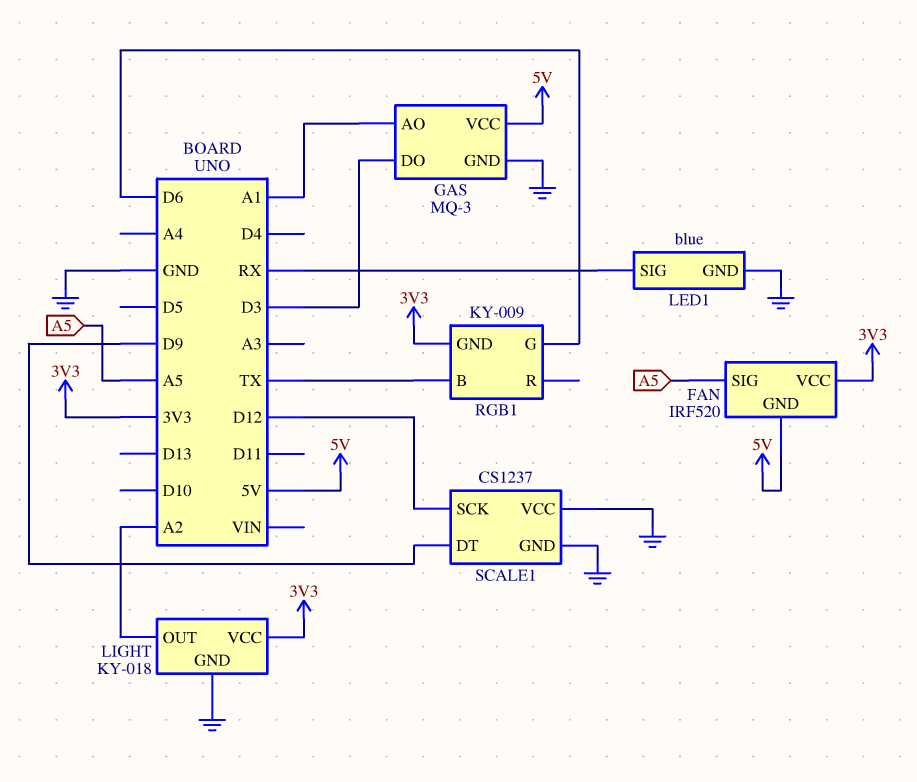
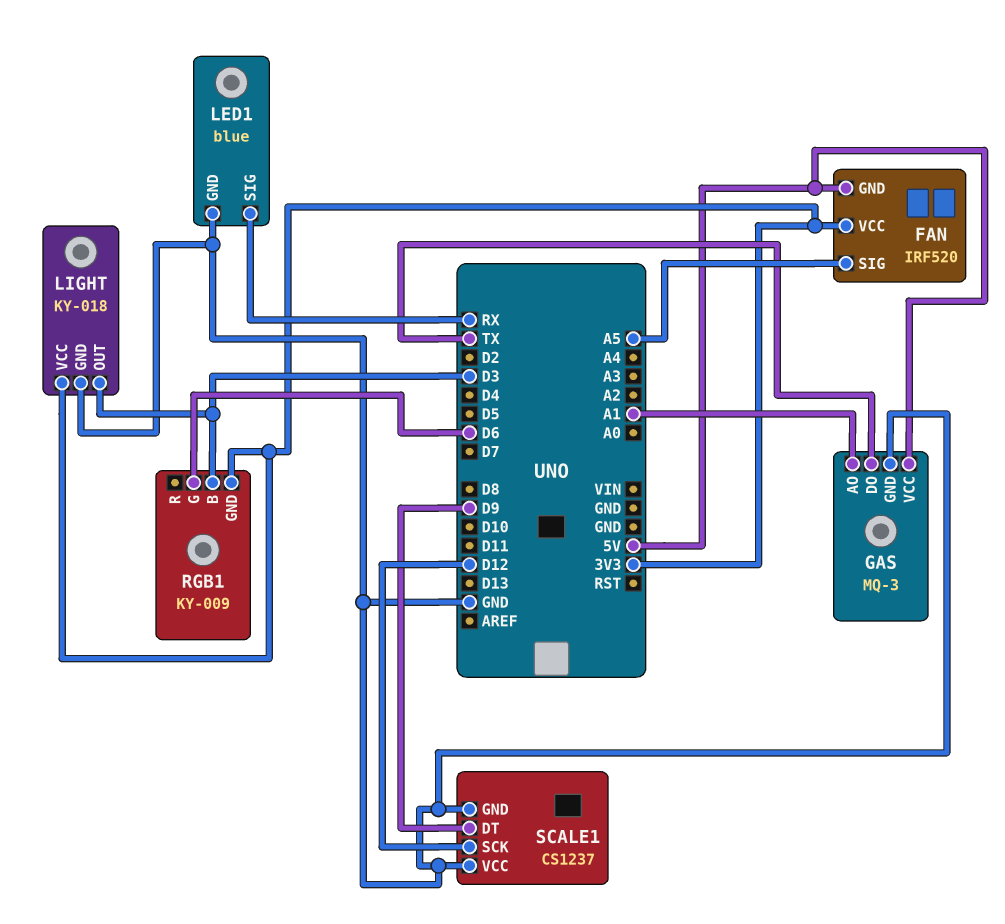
GAS pin DO: D3 -> TX
LIGHT pin OUT: A2 -> D3
RGB1 pin B: TX -> D3

